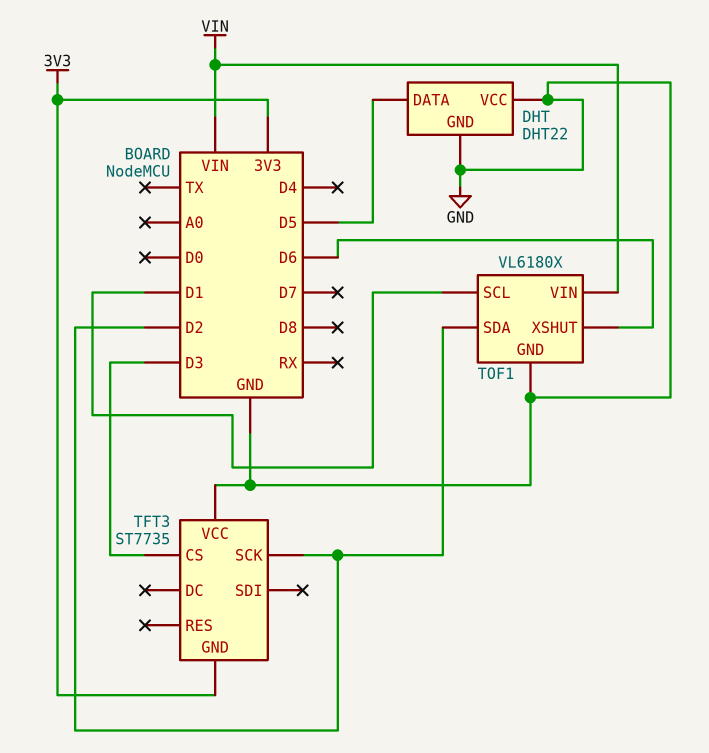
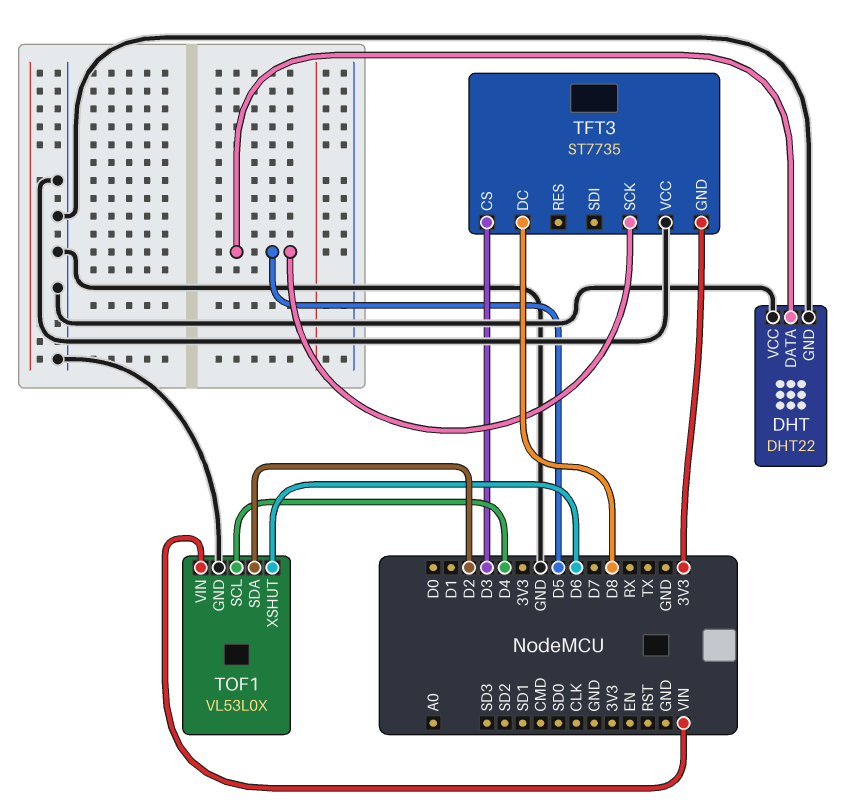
TFT3 pin DC: none -> D8
TFT3 pin SCK: D2 -> D5
TOF1: VL6180X -> VL53L0X
TOF1 pin SCL: D1 -> D4

